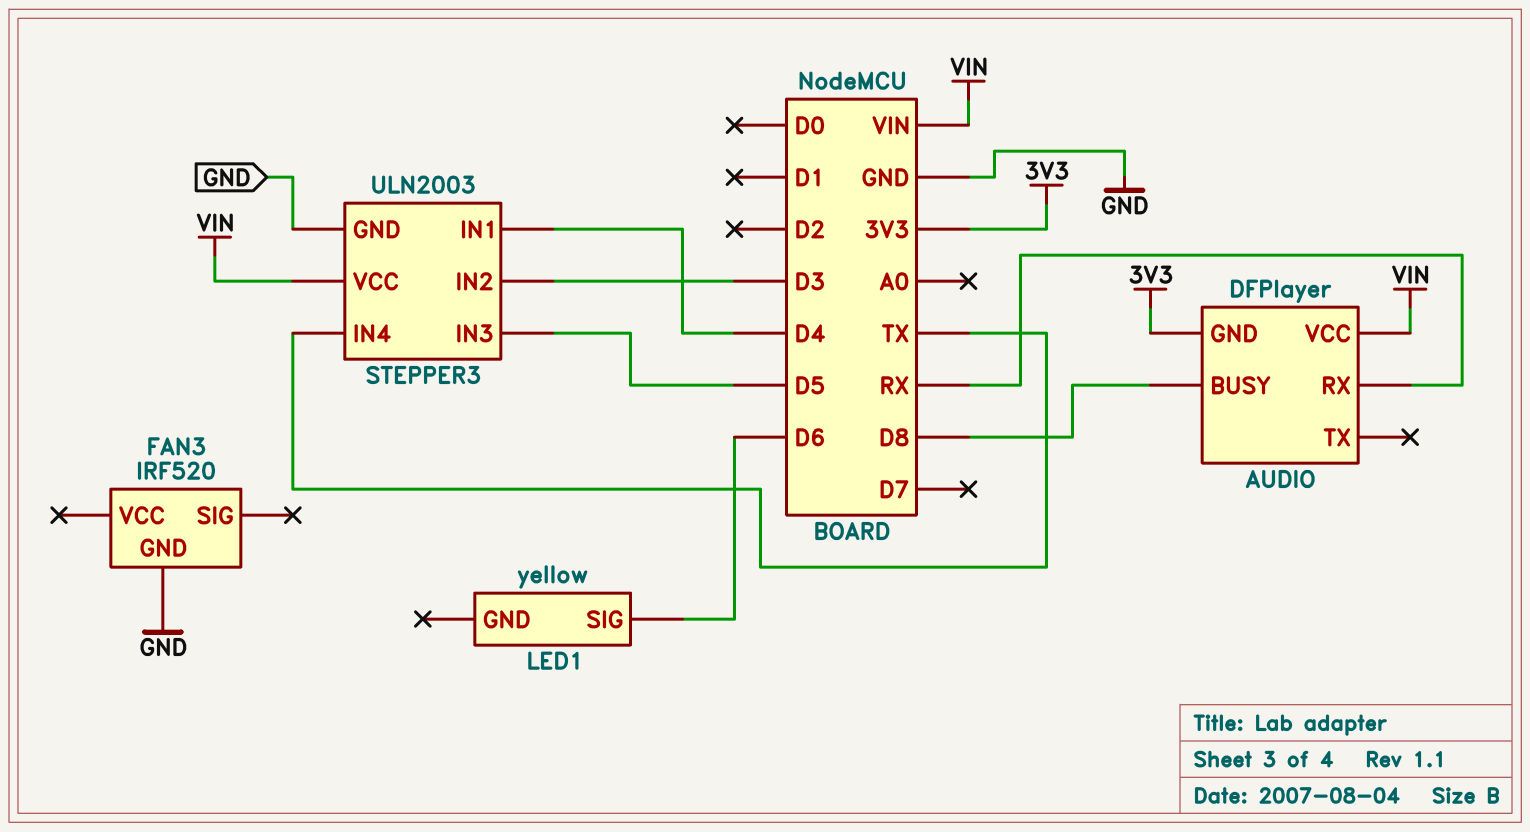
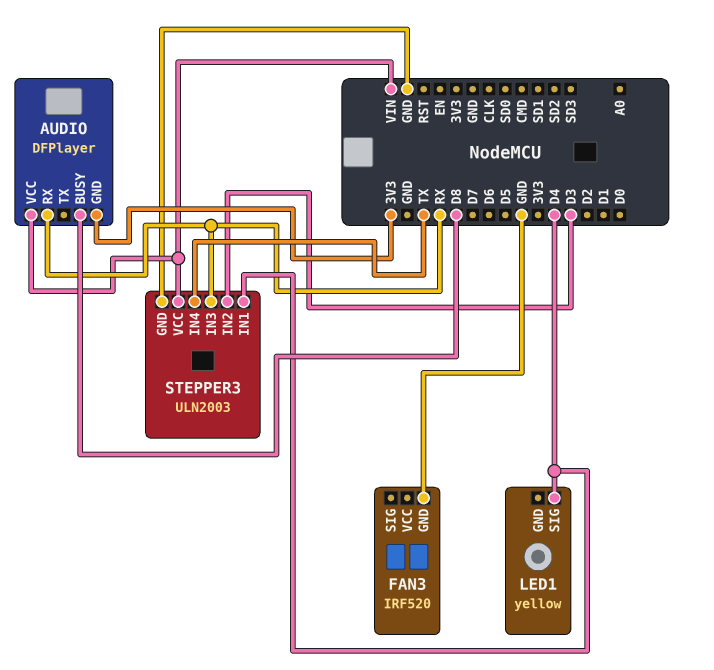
LED1 pin SIG: D6 -> D4
STEPPER3 pin IN3: D5 -> RX

